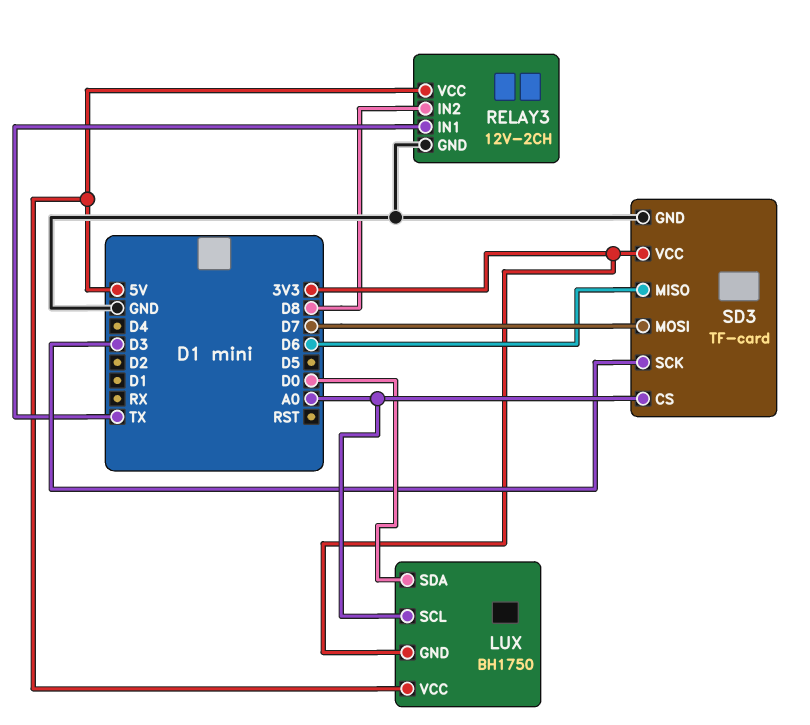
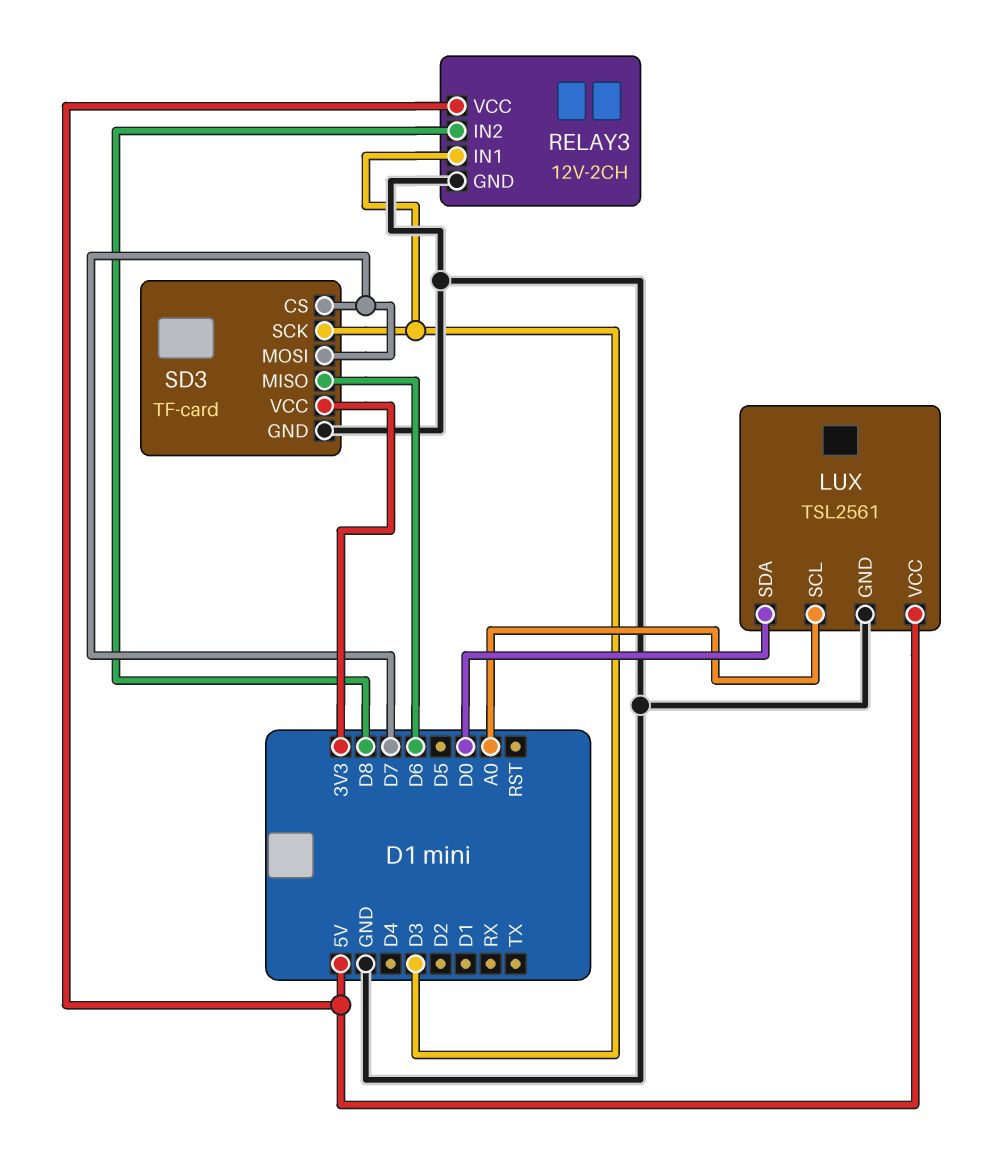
LUX: BH1750 -> TSL2561
LUX pin GND: 3V3 -> GND
RELAY3 pin IN1: TX -> D3
SD3 pin CS: A0 -> D7

